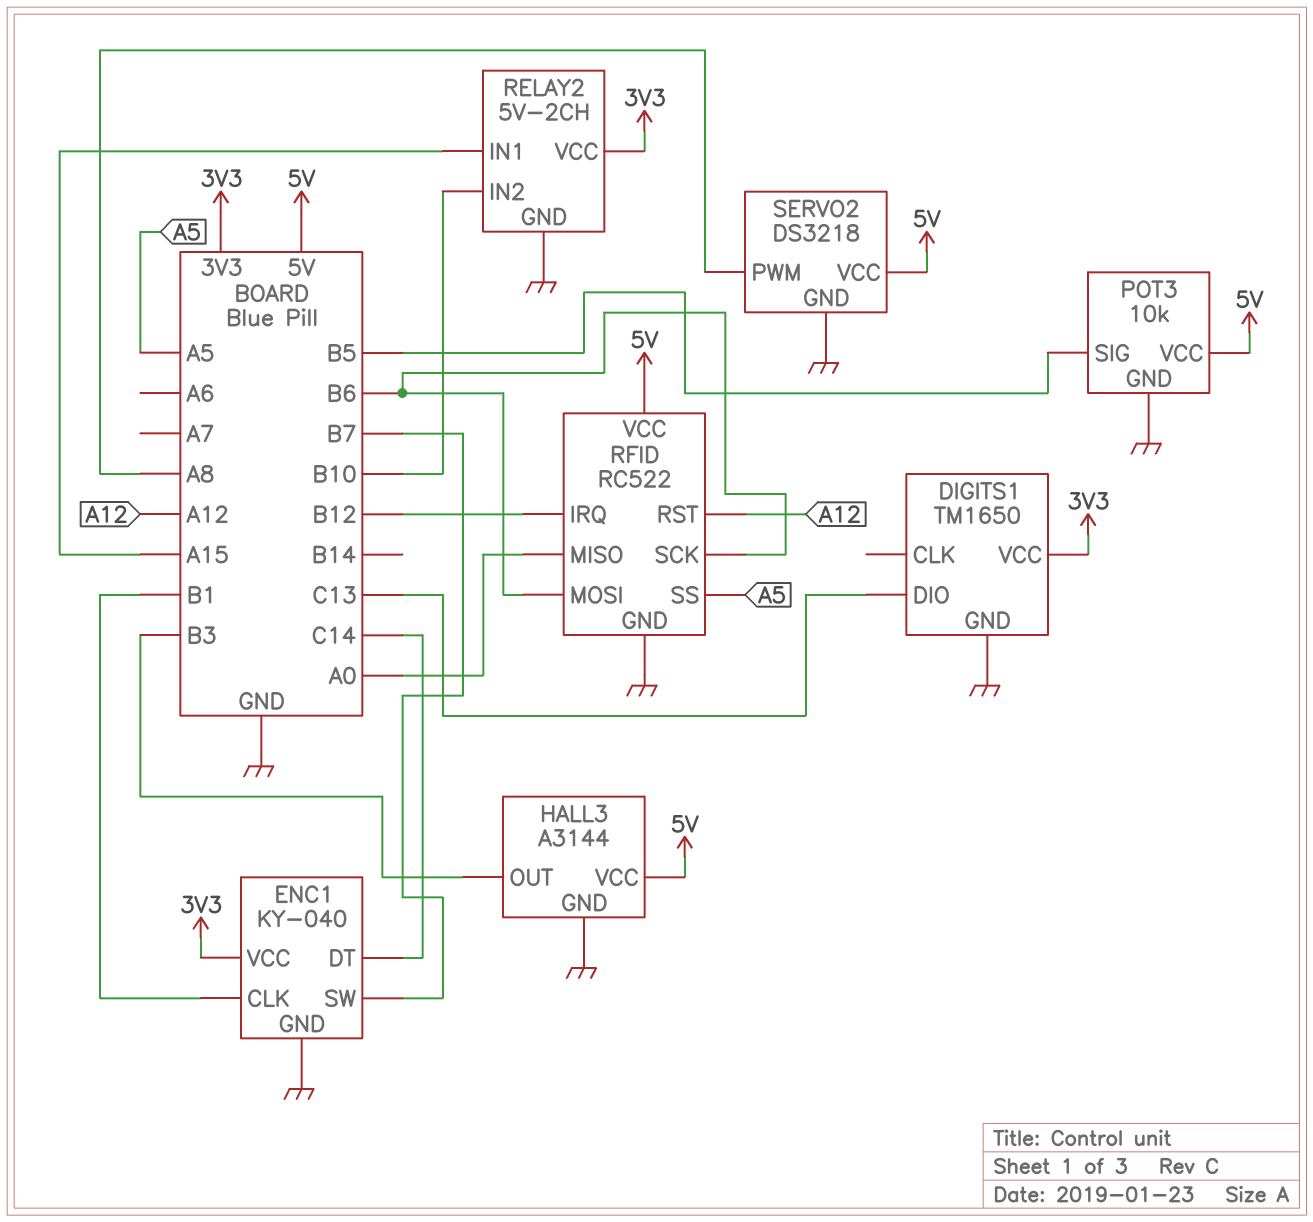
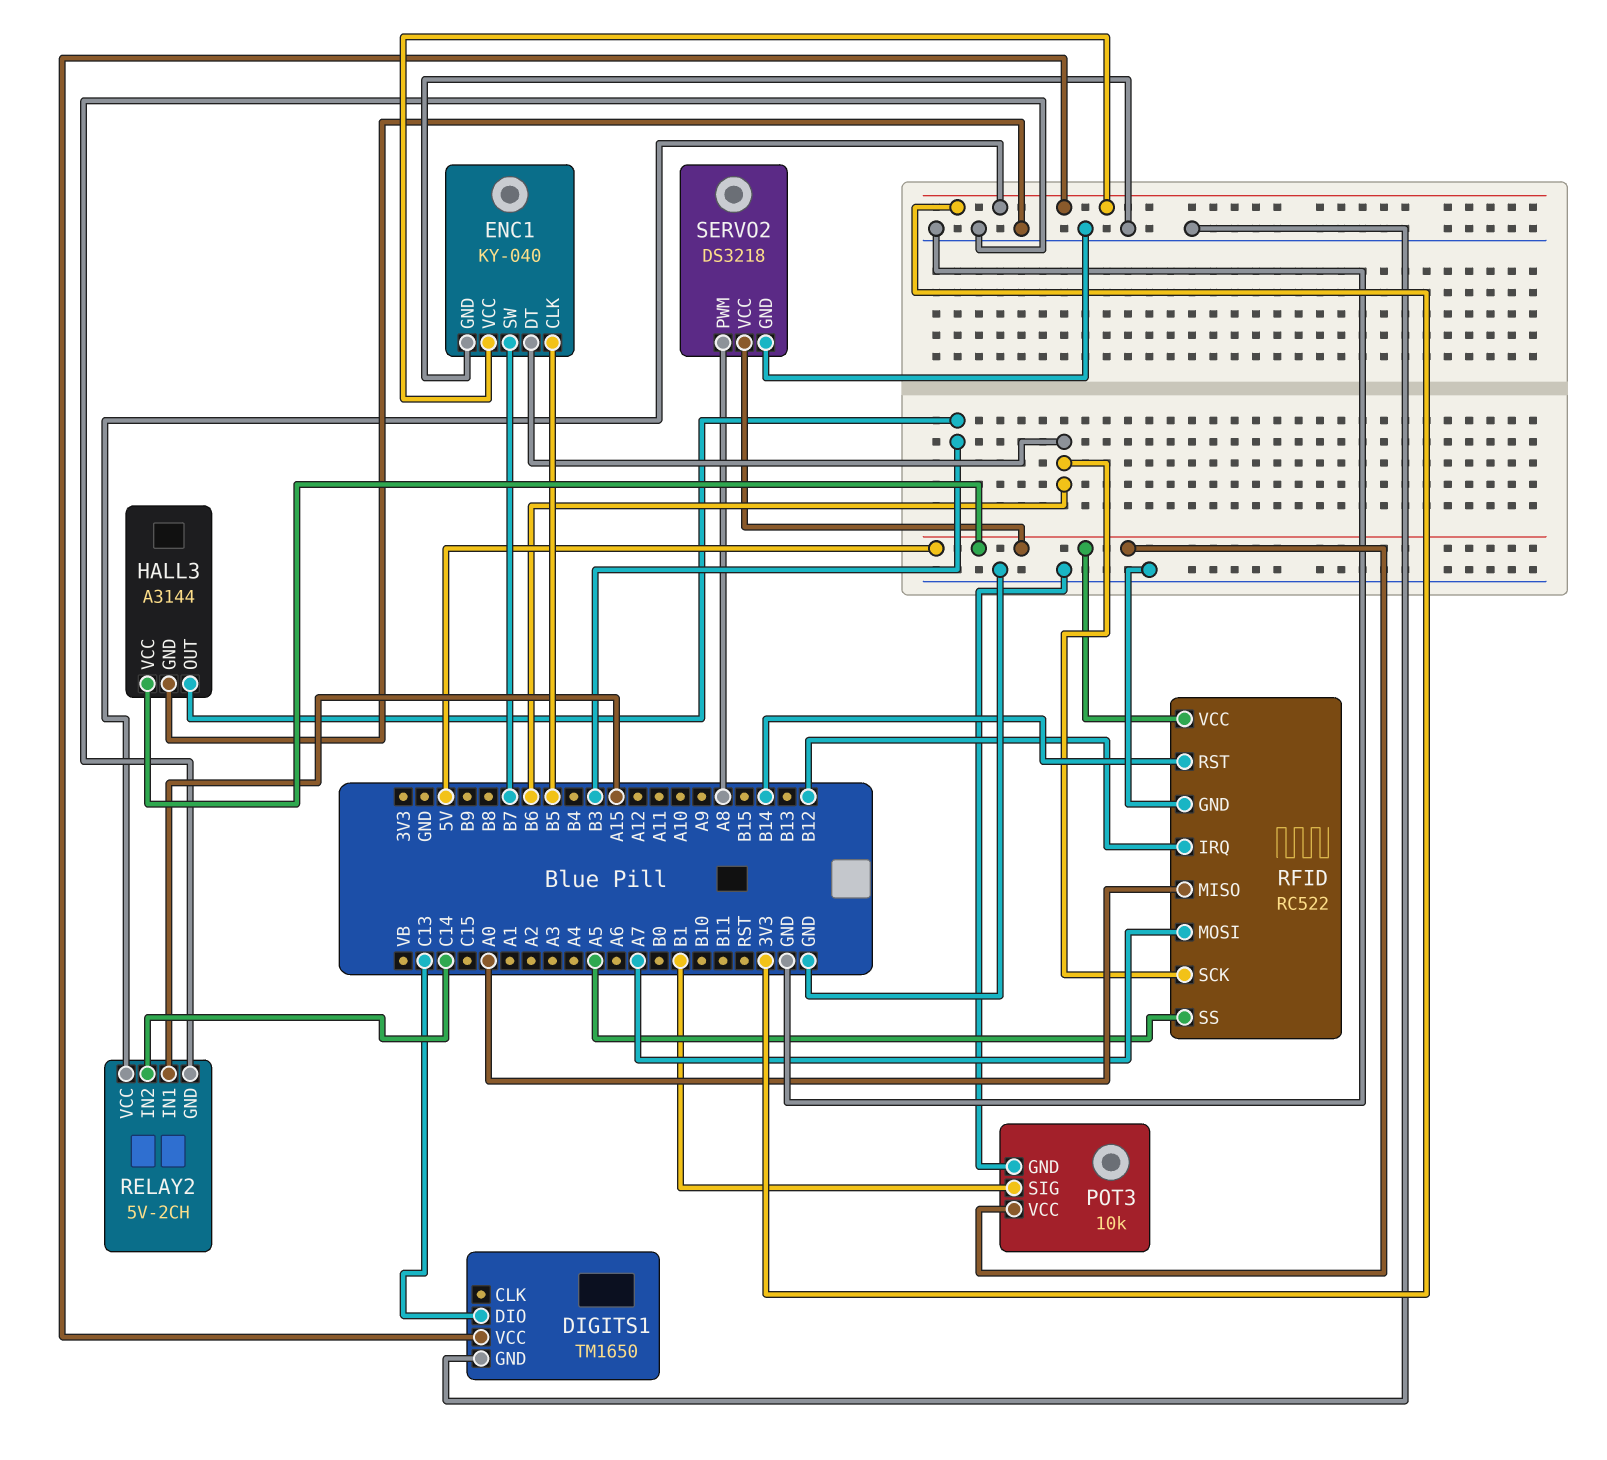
ENC1 pin CLK: B1 -> B5
ENC1 pin DT: C14 -> B6
POT3 pin SIG: B5 -> B1
RELAY2 pin IN2: B10 -> C14
RFID pin MOSI: B6 -> A7
RFID pin RST: A12 -> B14

